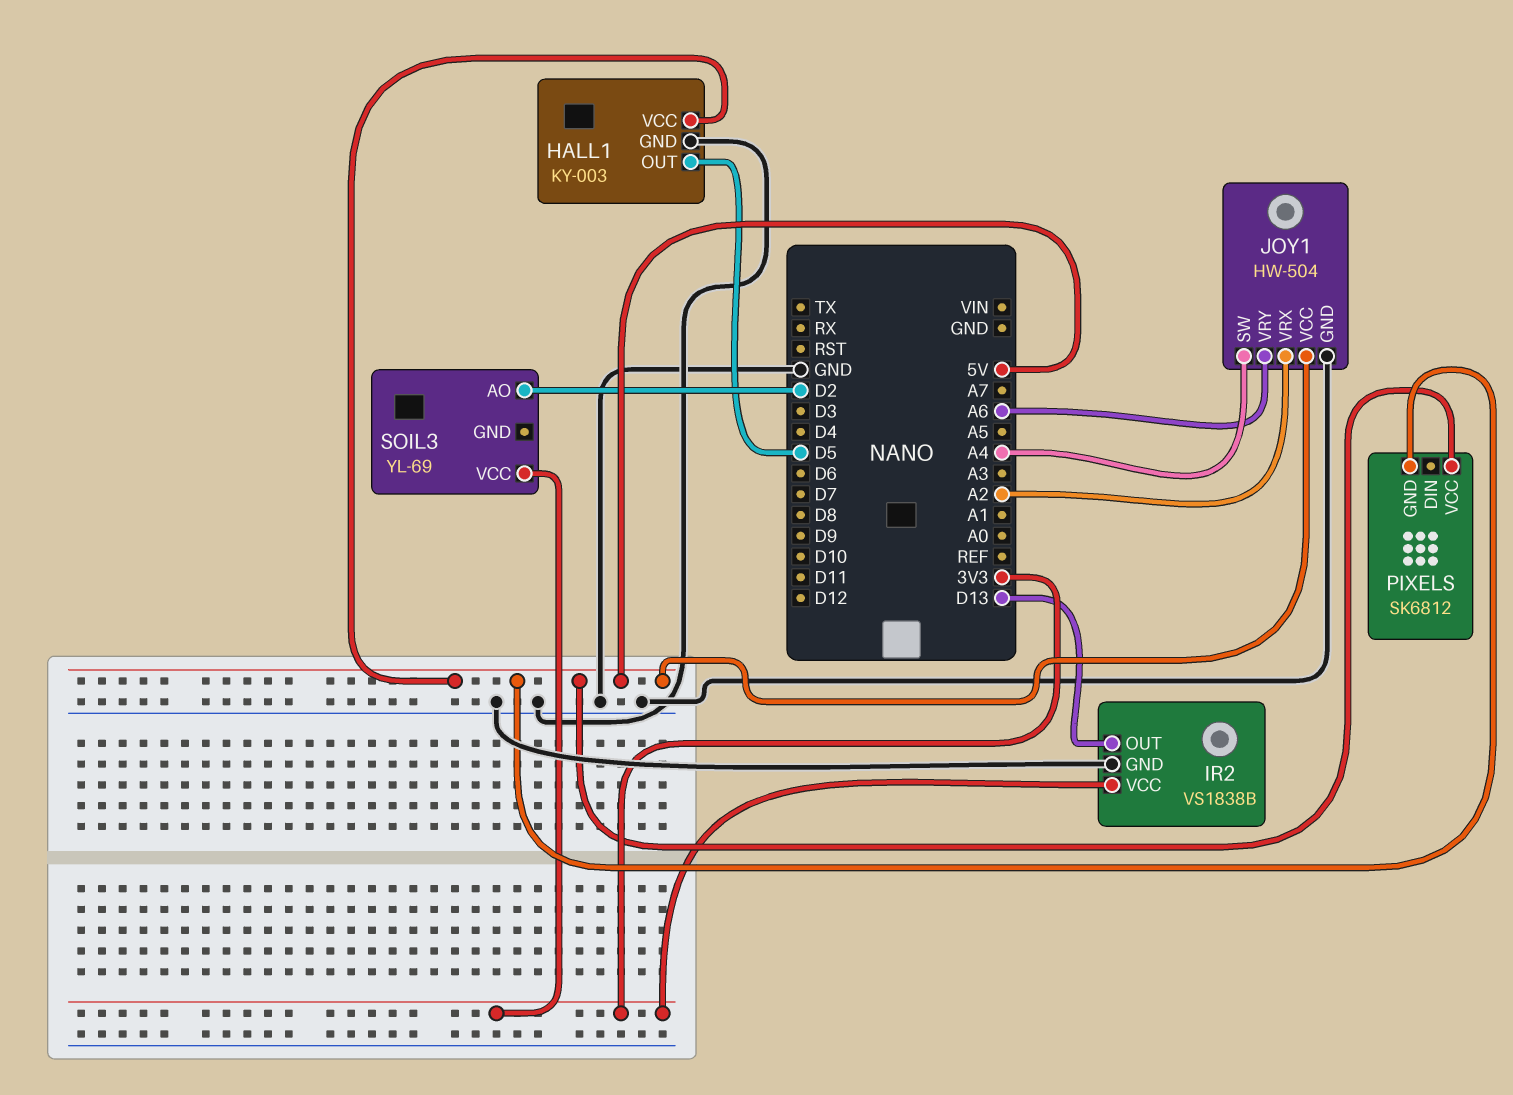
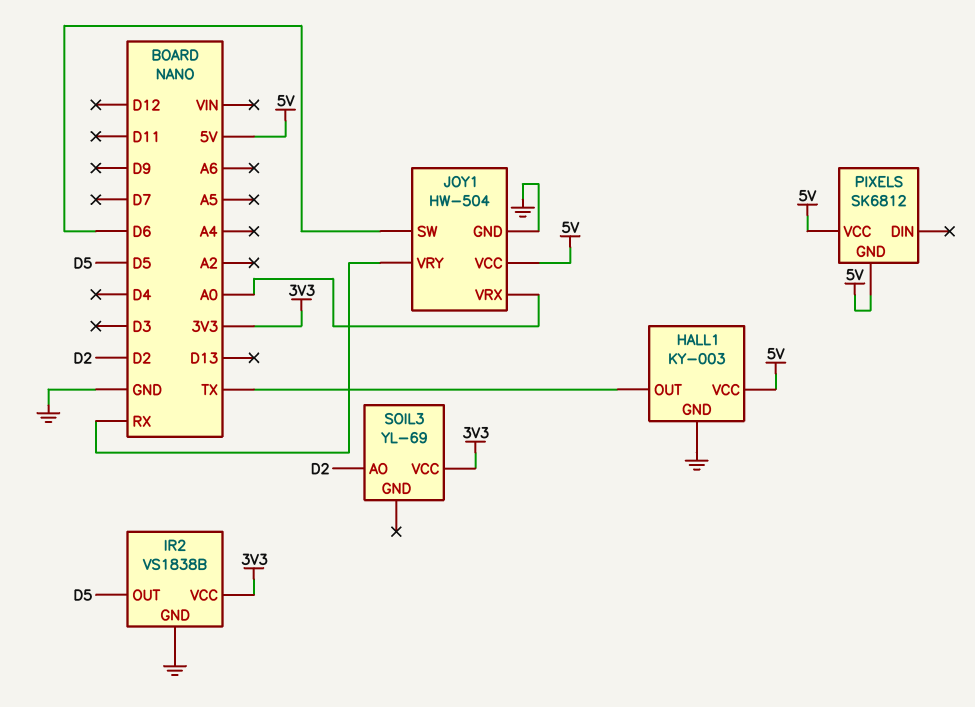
HALL1 pin OUT: D5 -> TX
IR2 pin OUT: D13 -> D5
JOY1 pin SW: A4 -> D6
JOY1 pin VRX: A2 -> A0
JOY1 pin VRY: A6 -> RX

